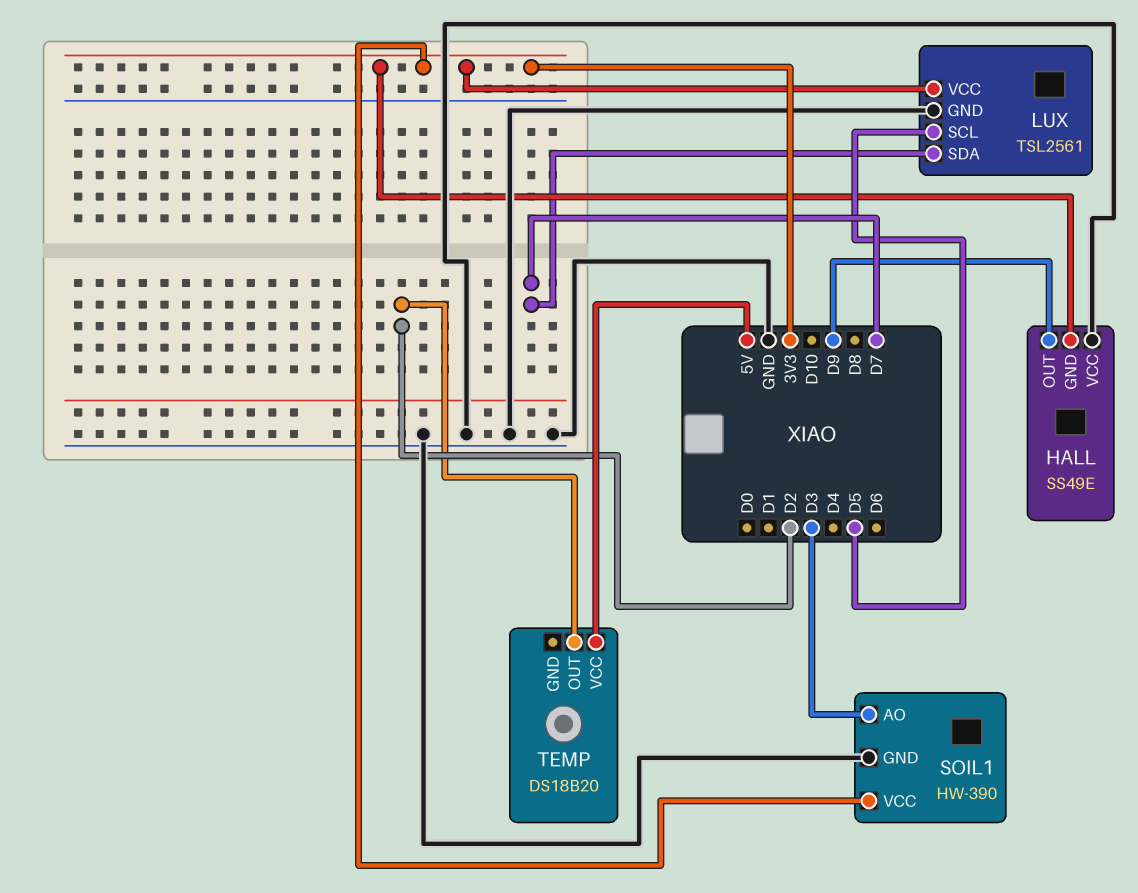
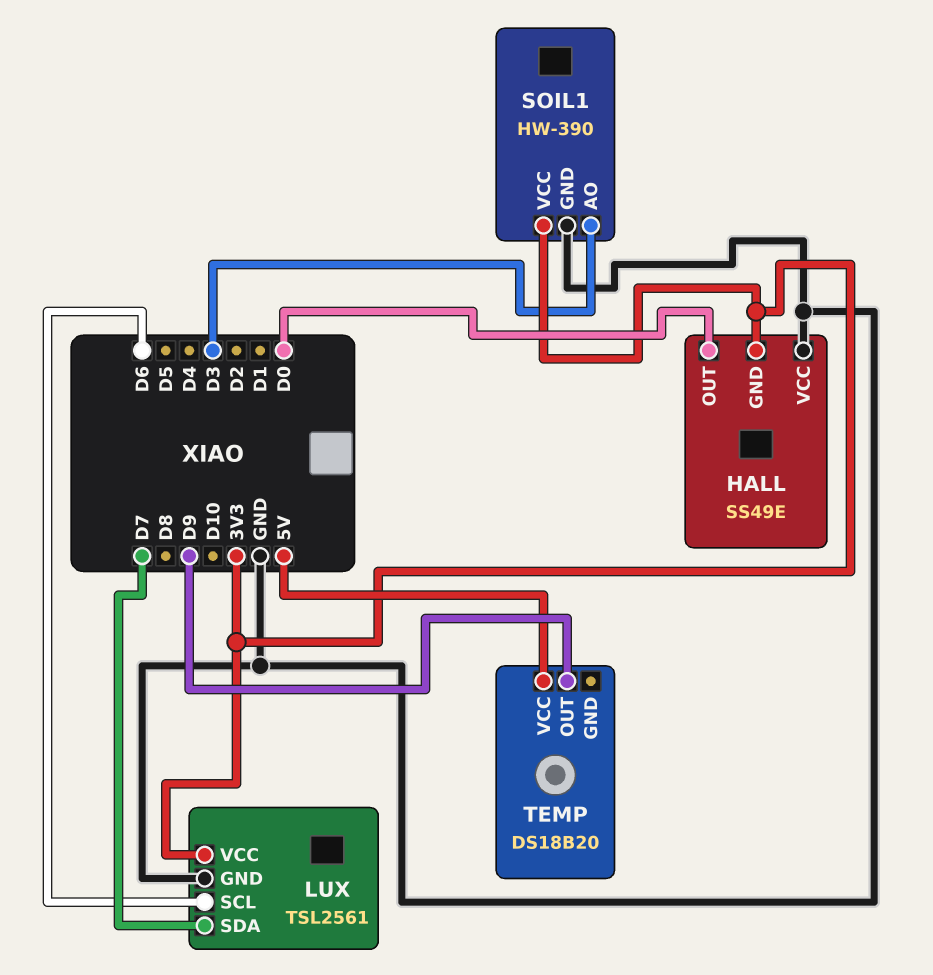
HALL pin OUT: D9 -> D0
LUX pin SCL: D5 -> D6
TEMP pin OUT: D2 -> D9

